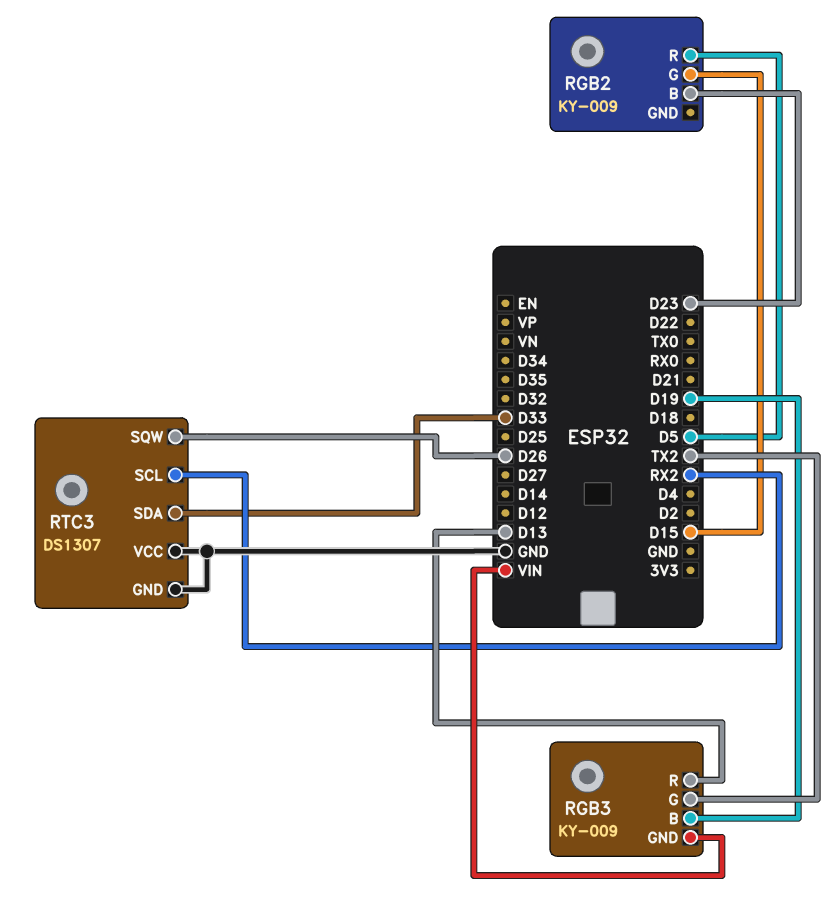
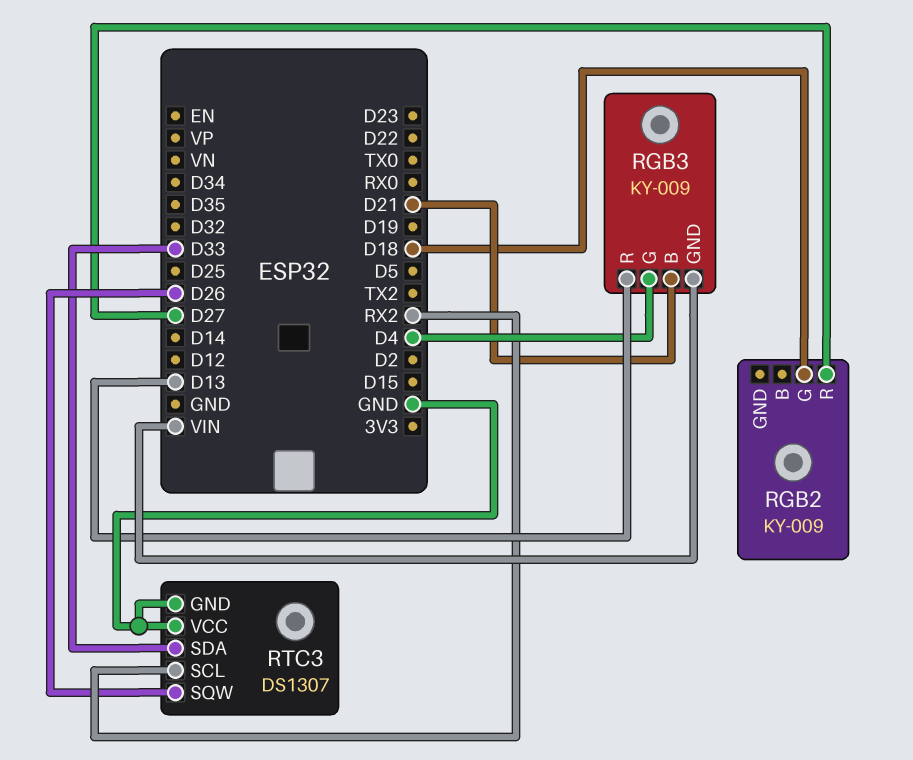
RGB2 pin B: D23 -> none
RGB2 pin G: D15 -> D18
RGB2 pin R: D5 -> D27
RGB3 pin B: D19 -> D21
RGB3 pin G: TX2 -> D4

